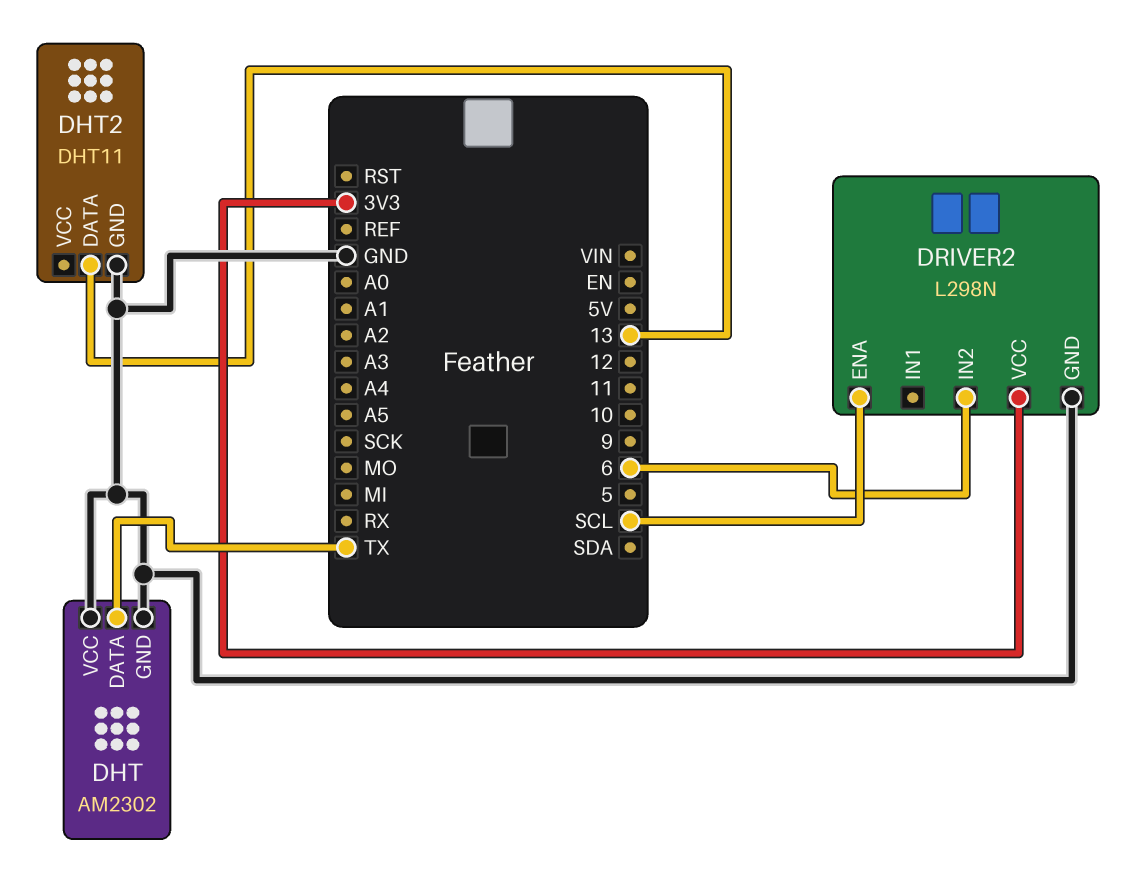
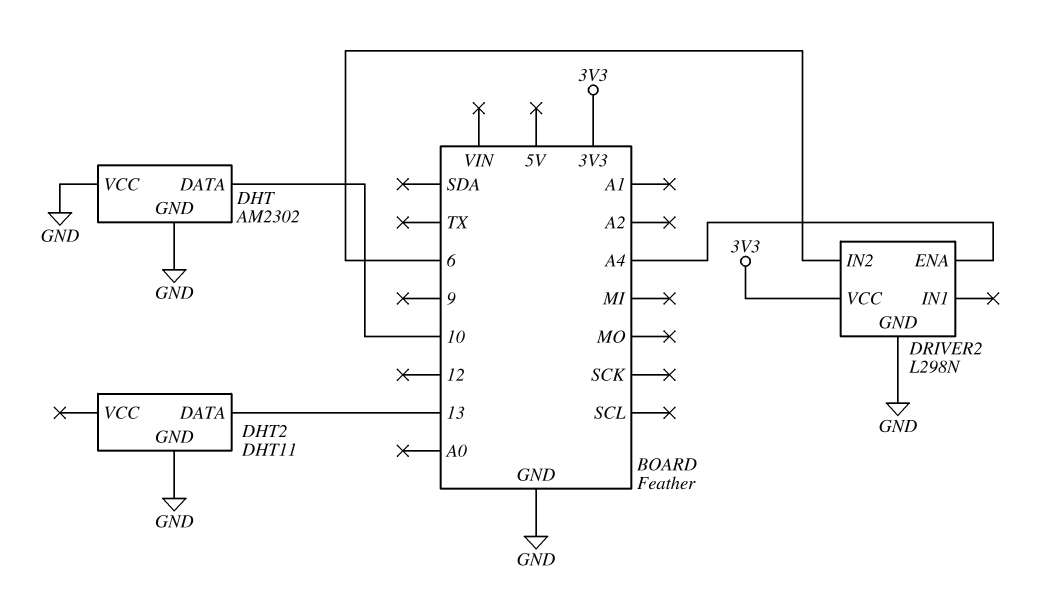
DHT pin DATA: TX -> 10
DRIVER2 pin ENA: SCL -> A4

